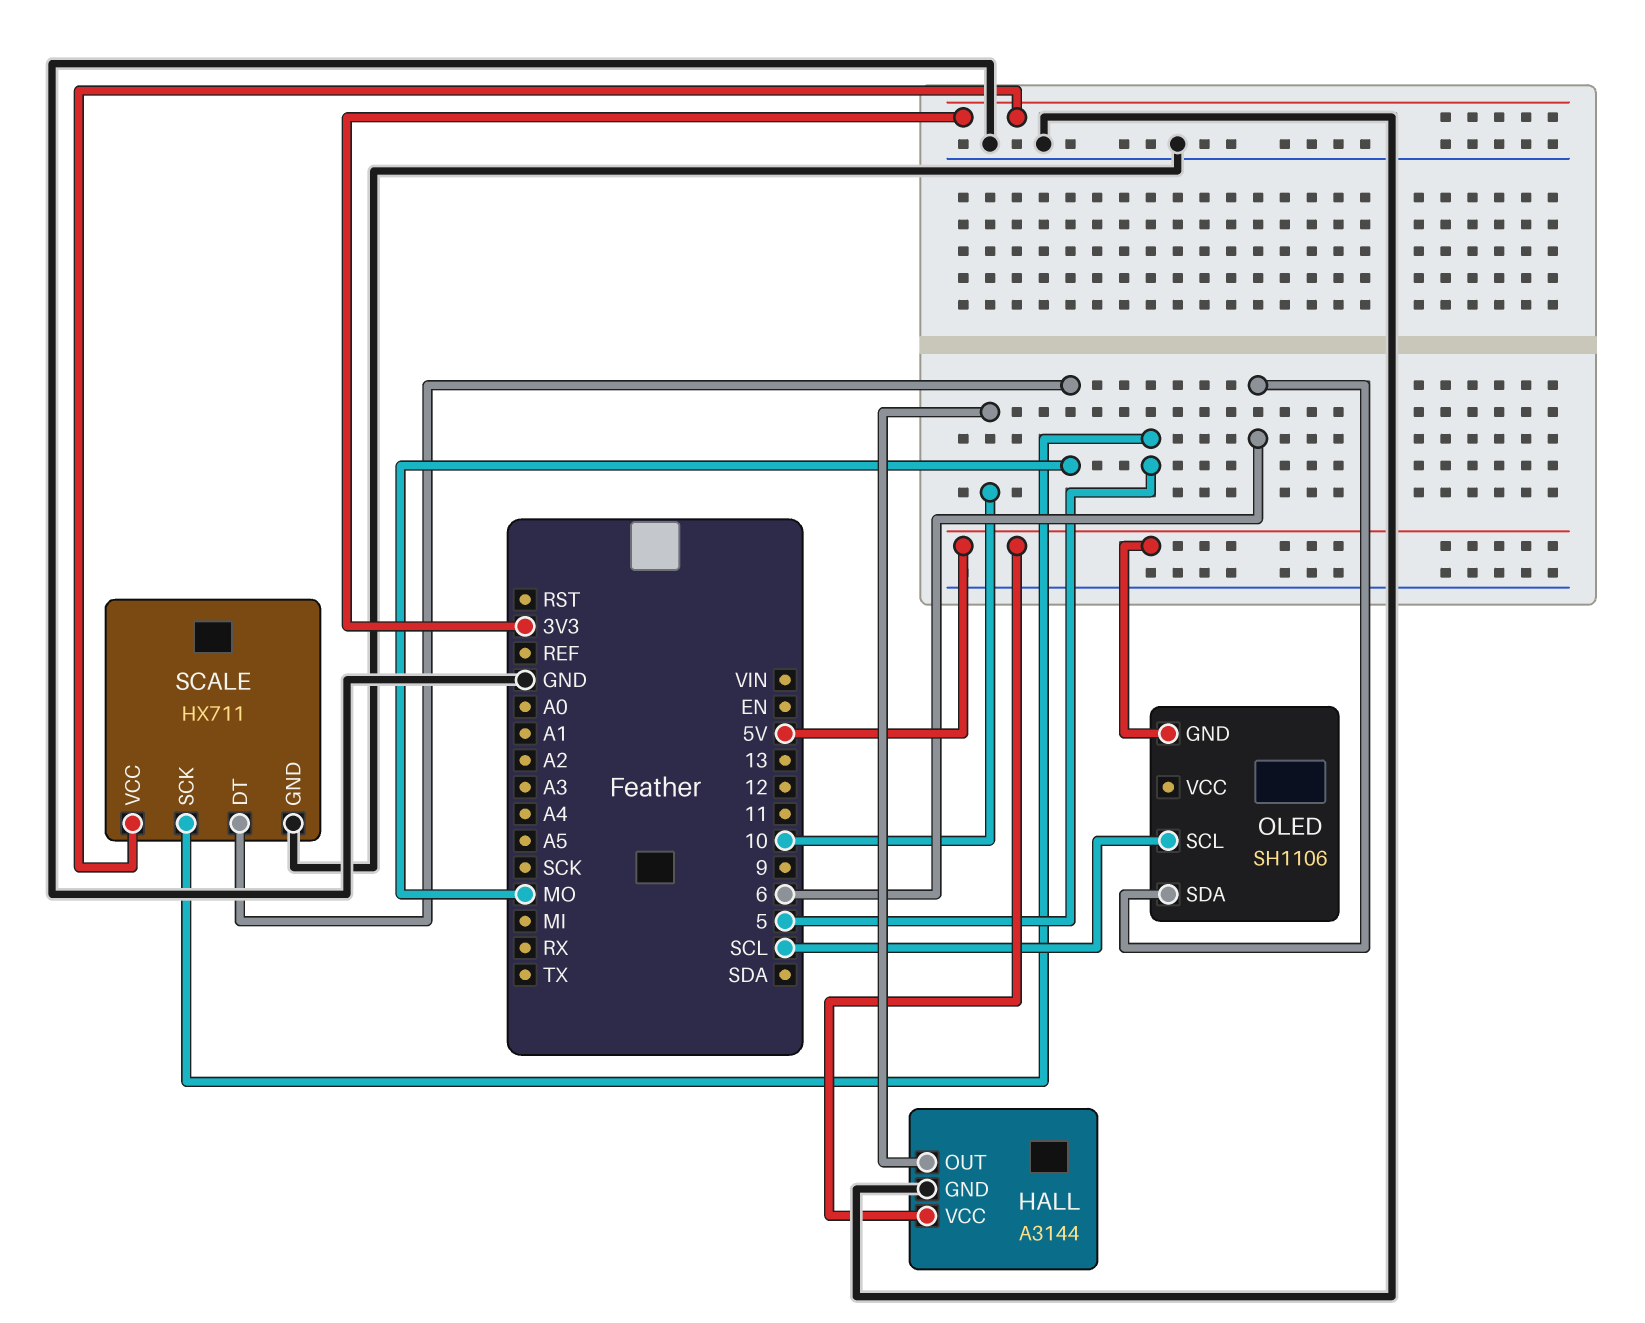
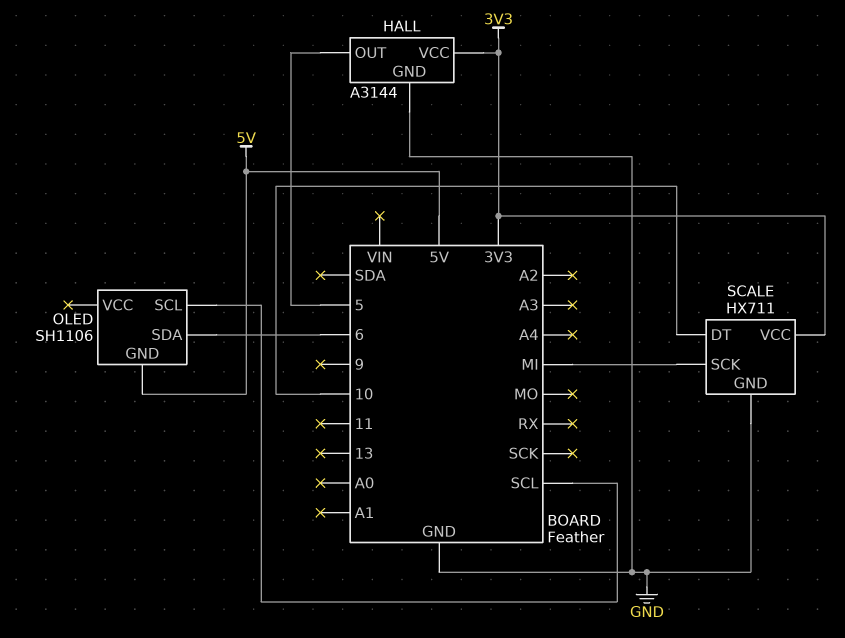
HALL pin OUT: 10 -> 5
HALL pin VCC: 5V -> 3V3
SCALE pin DT: MO -> 10
SCALE pin SCK: 5 -> MI

